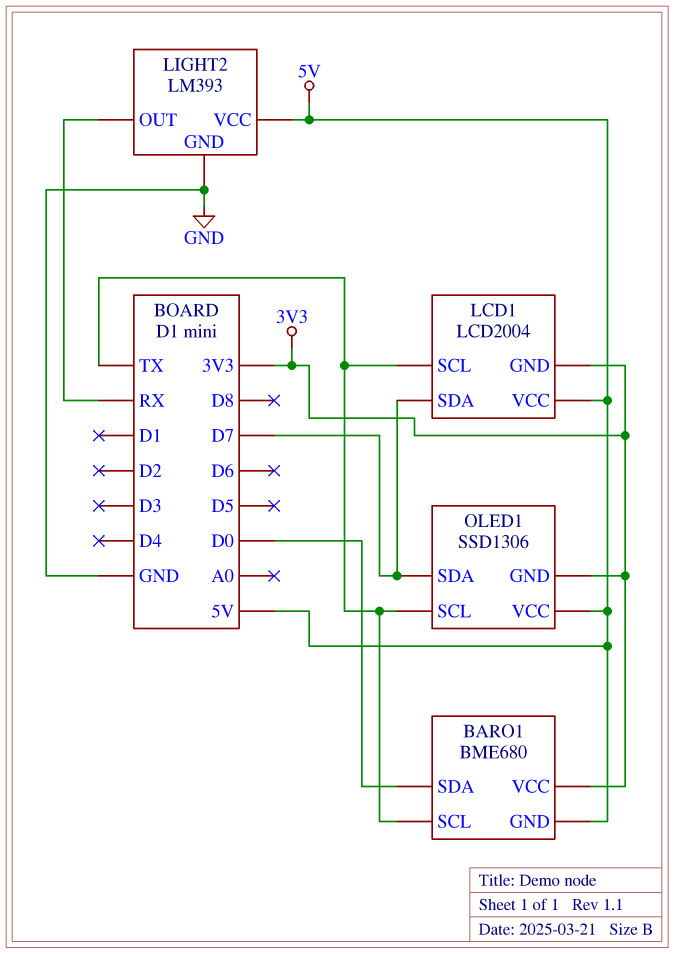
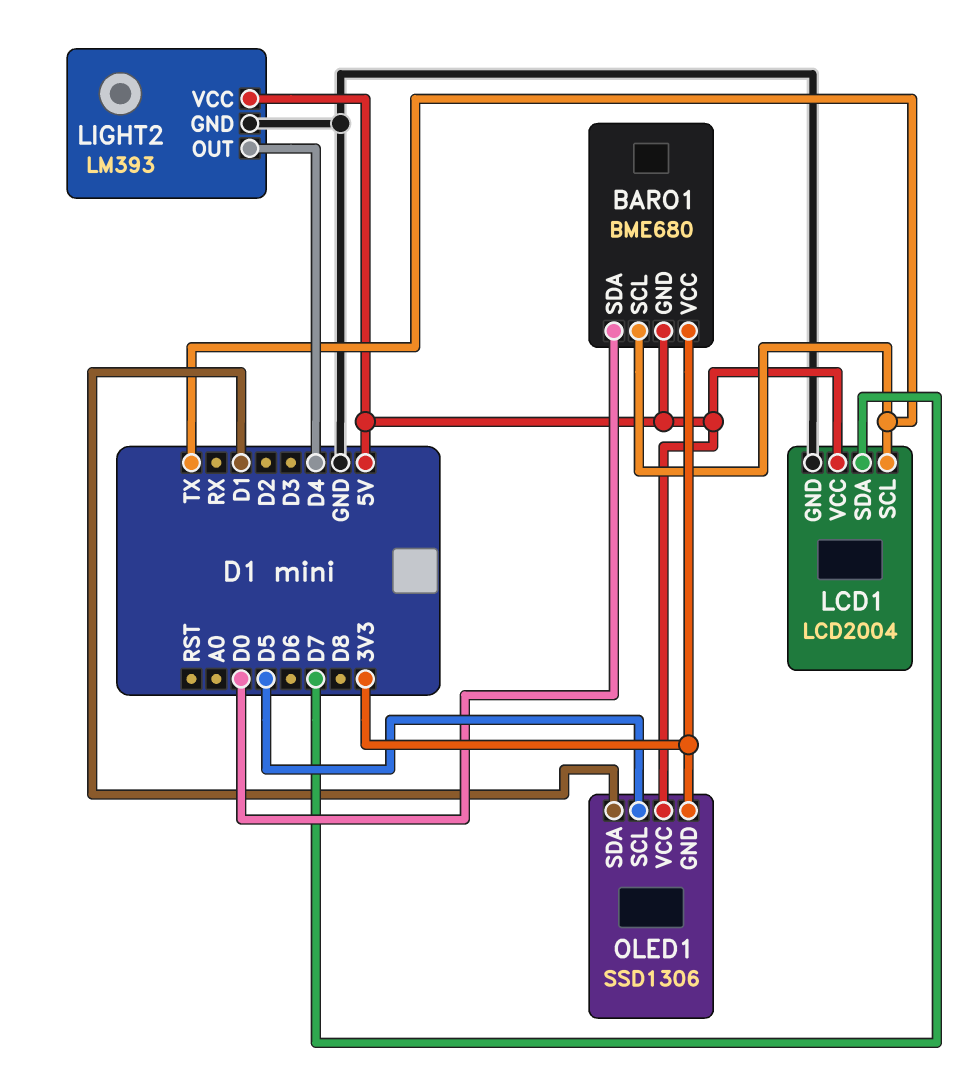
LCD1 pin GND: 3V3 -> GND
LIGHT2 pin OUT: RX -> D4
OLED1 pin SCL: TX -> D5
OLED1 pin SDA: D7 -> D1

